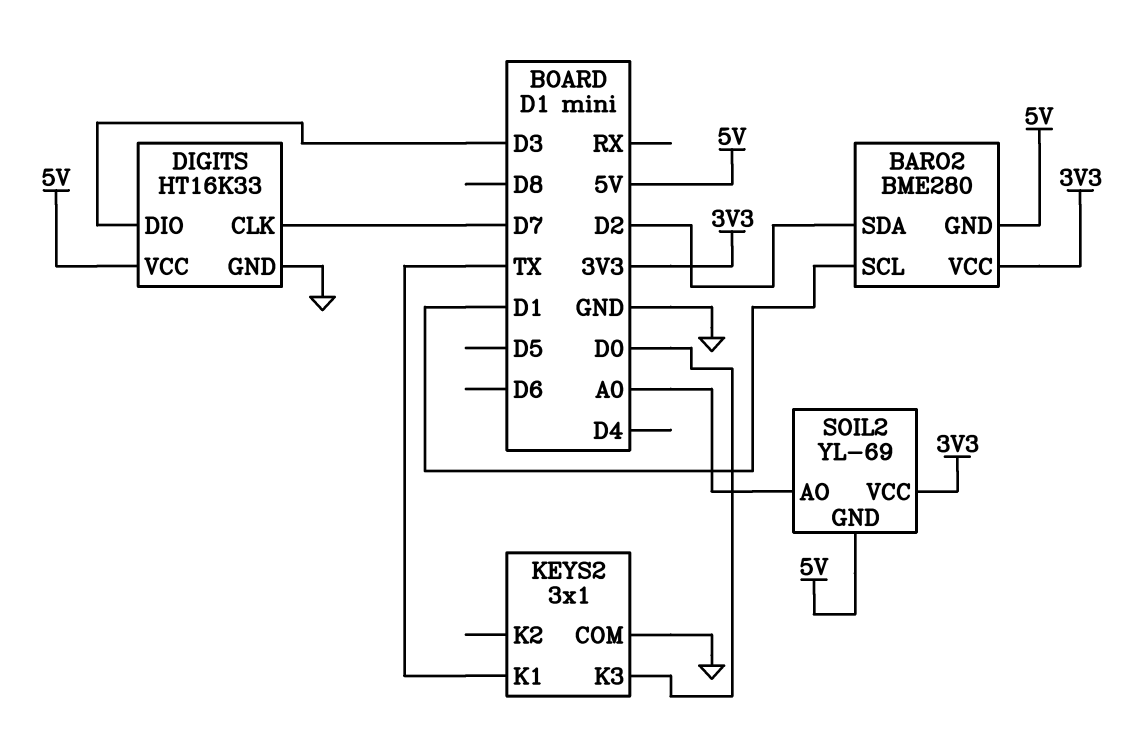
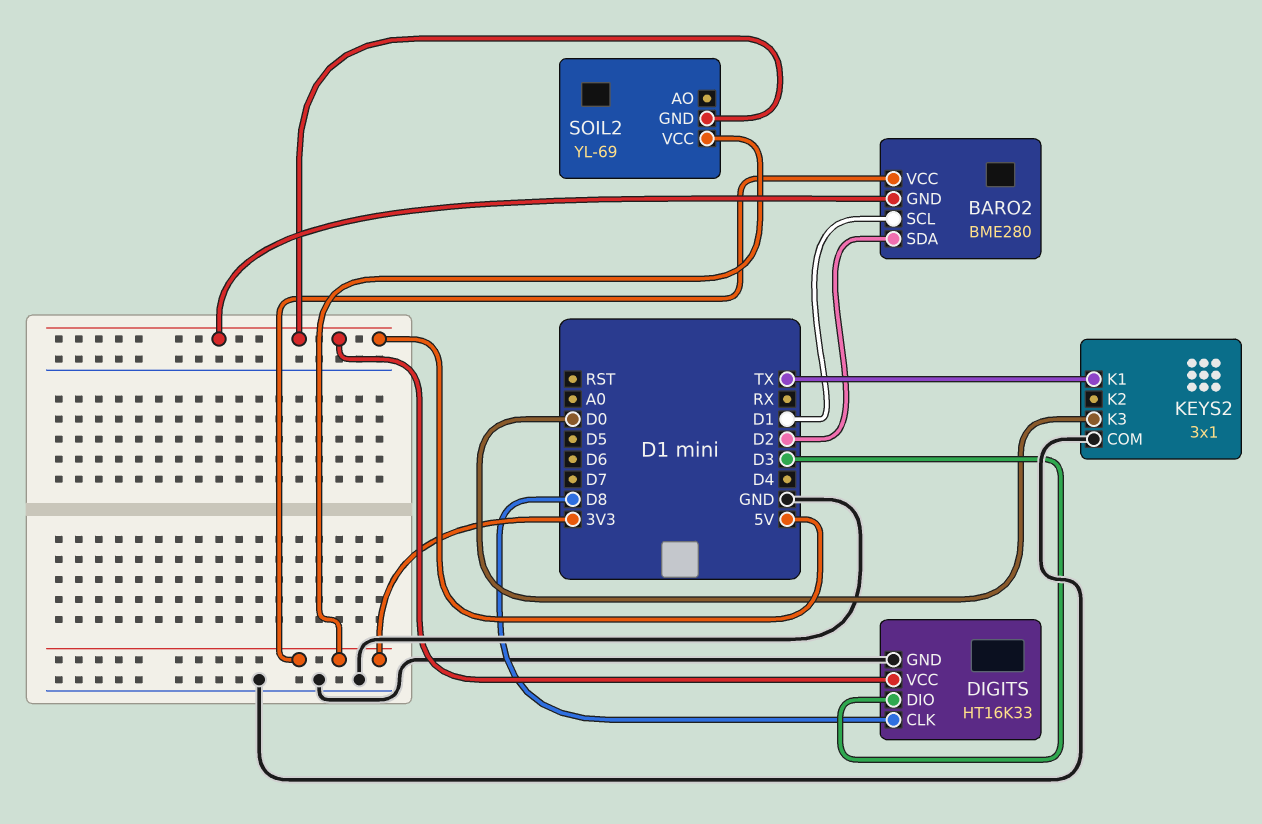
DIGITS pin CLK: D7 -> D8
SOIL2 pin AO: A0 -> none

